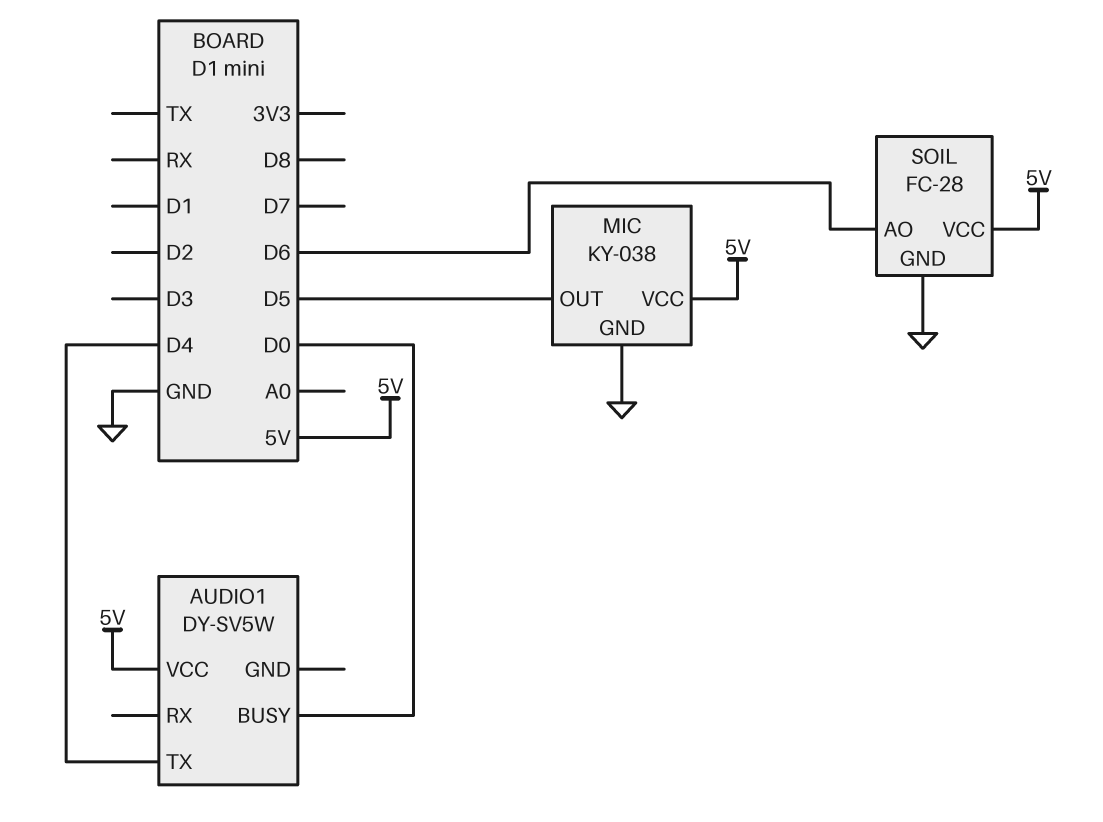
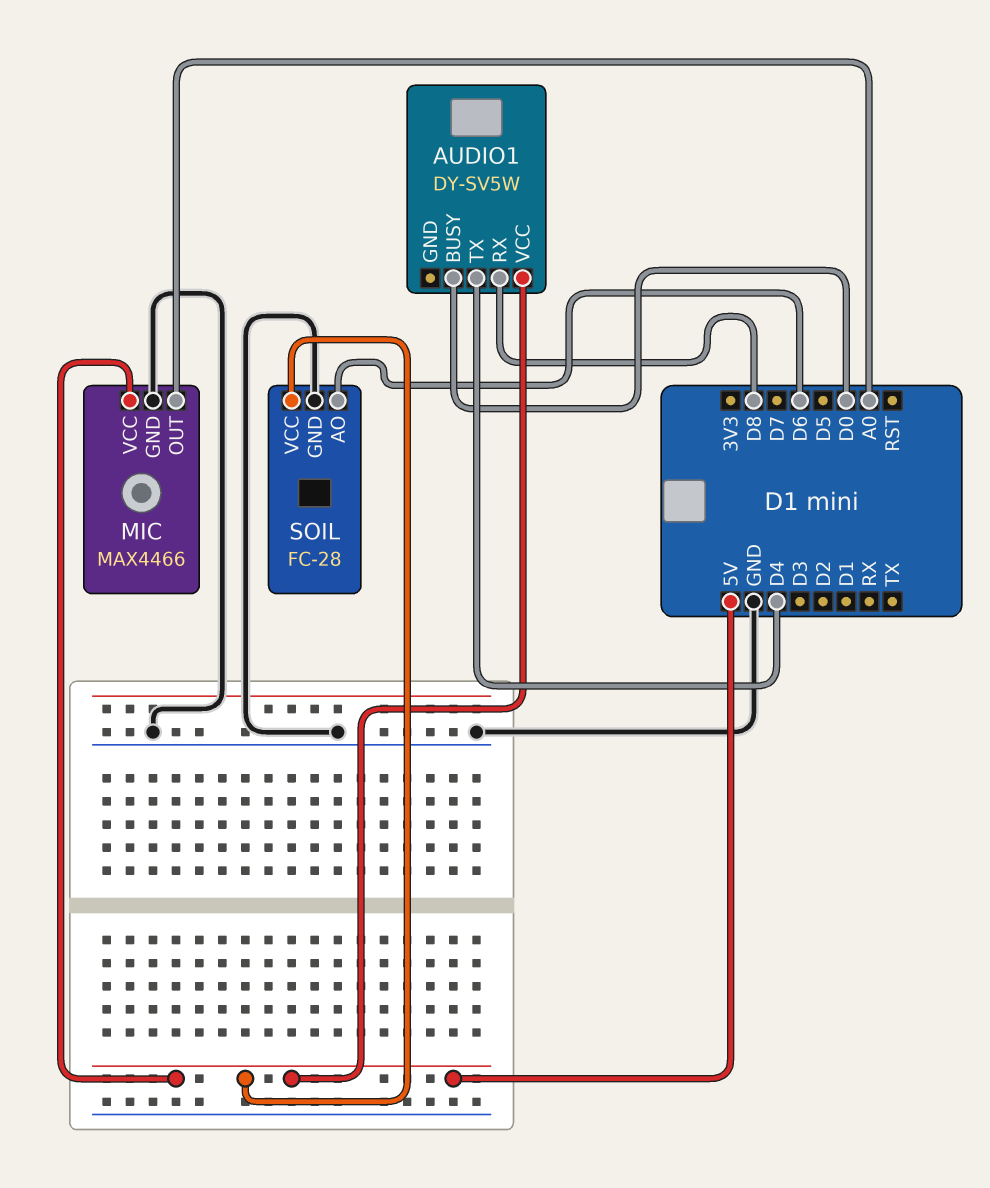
AUDIO1 pin RX: none -> D8
MIC: KY-038 -> MAX4466
MIC pin OUT: D5 -> A0

